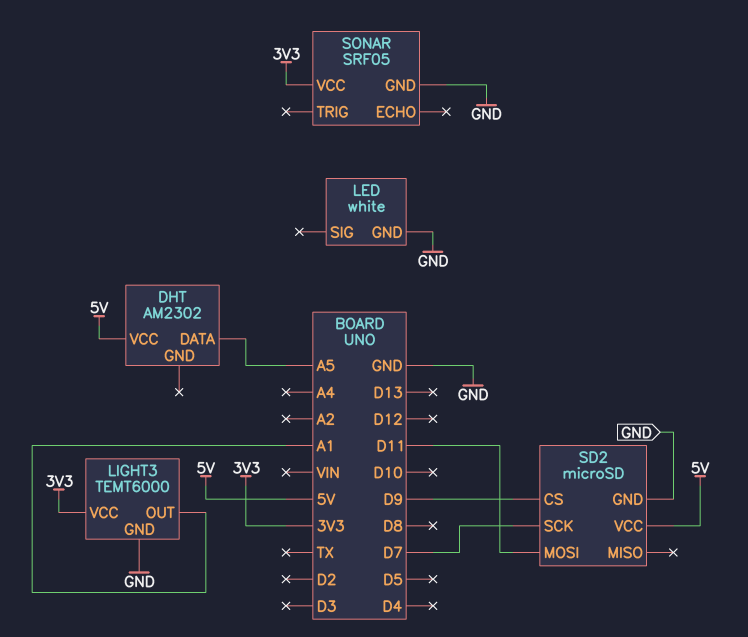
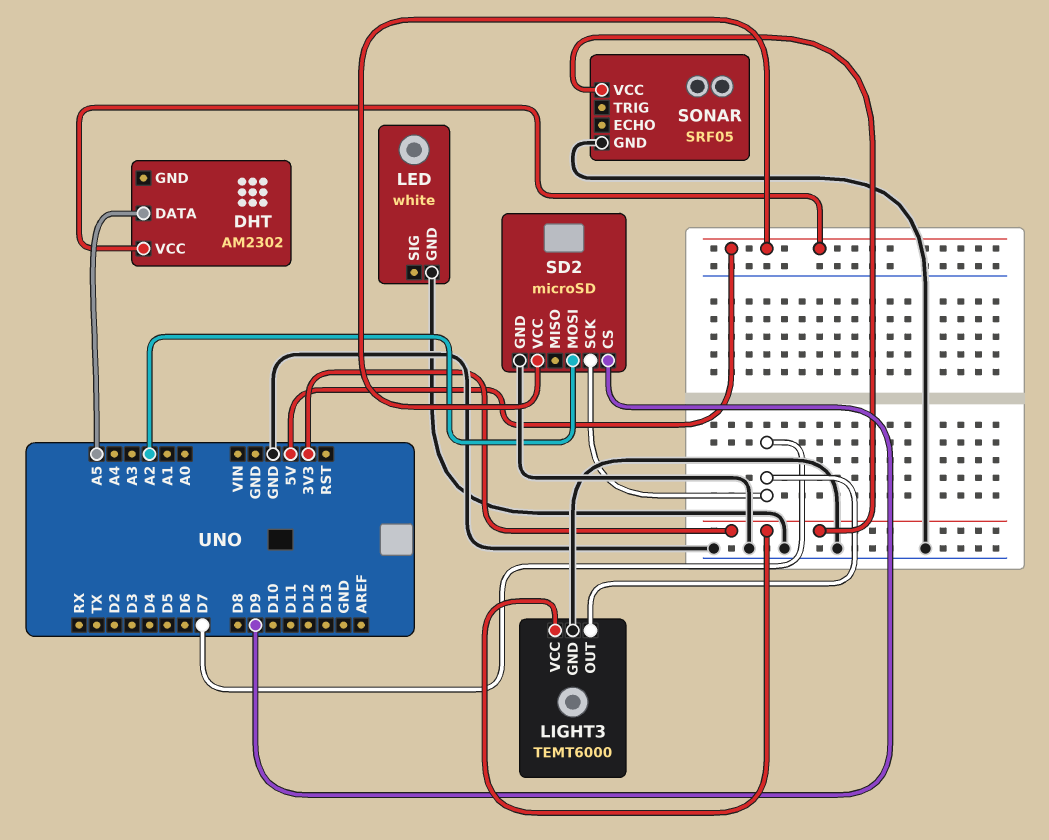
LIGHT3 pin OUT: A1 -> D7
SD2 pin MOSI: D11 -> A2

